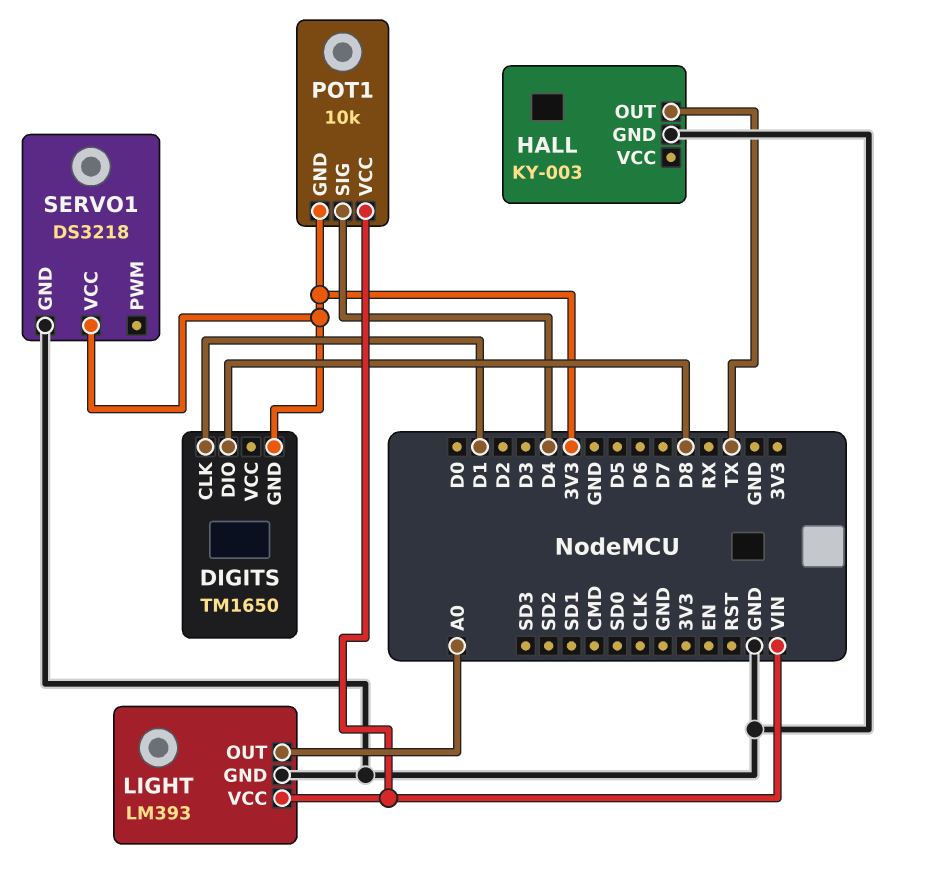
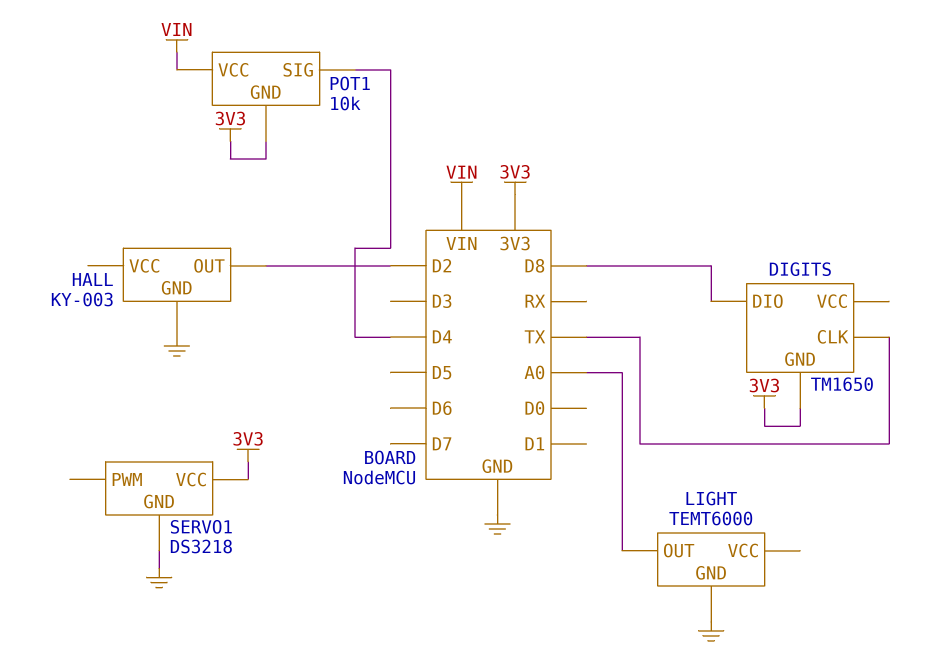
DIGITS pin CLK: D1 -> TX
HALL pin OUT: TX -> D2
LIGHT: LM393 -> TEMT6000
LIGHT pin VCC: VIN -> none

